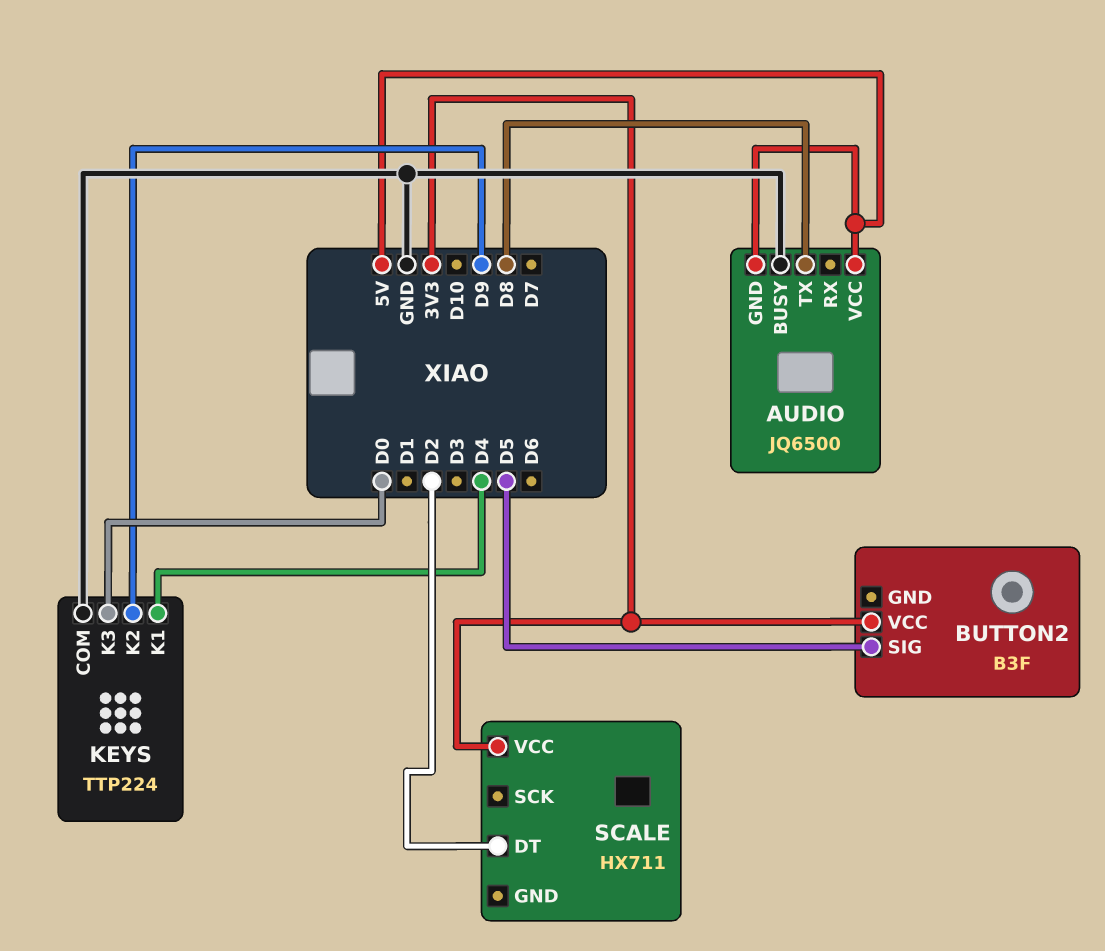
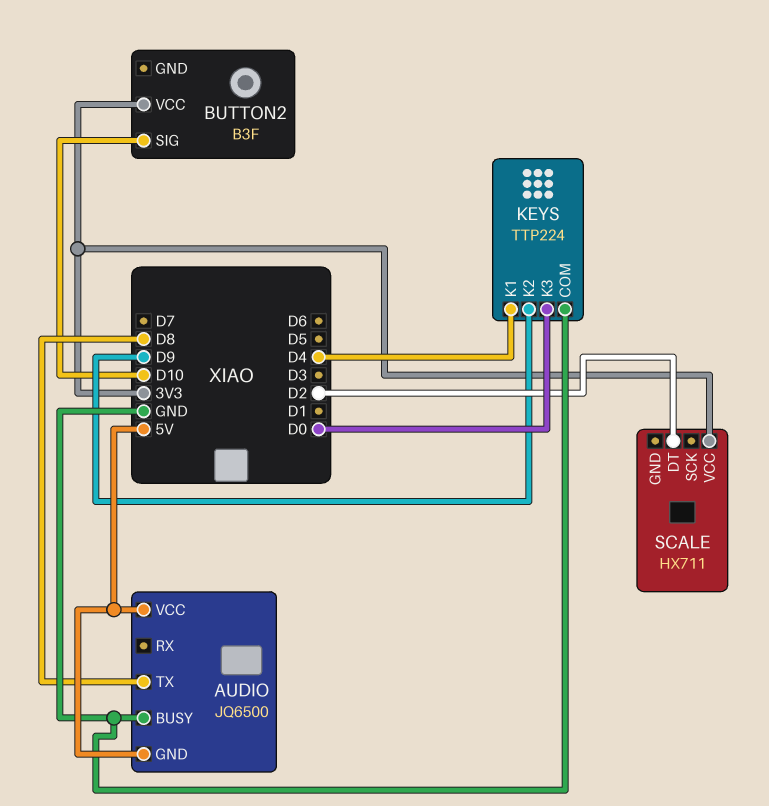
BUTTON2 pin SIG: D5 -> D10

